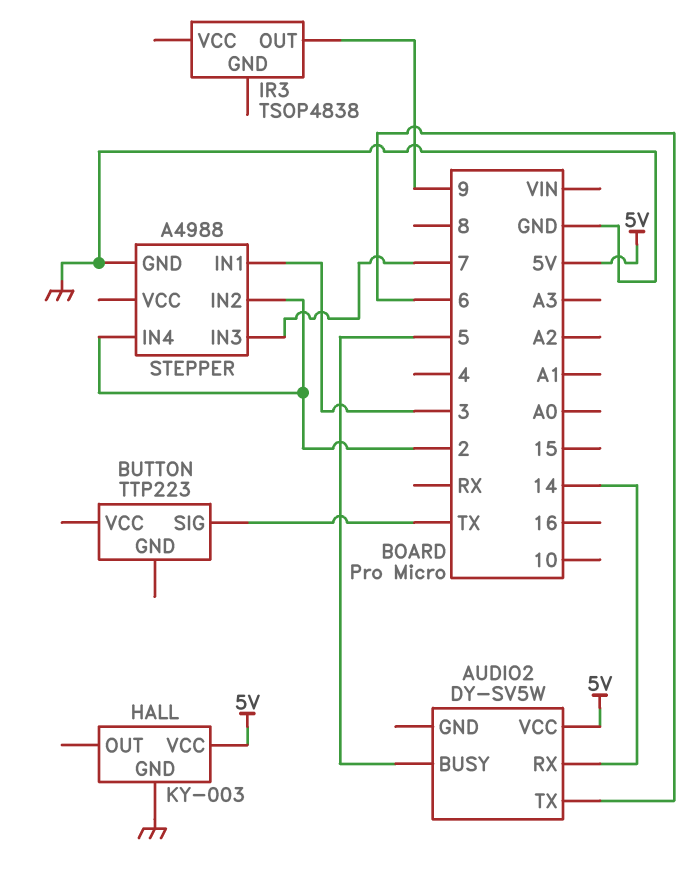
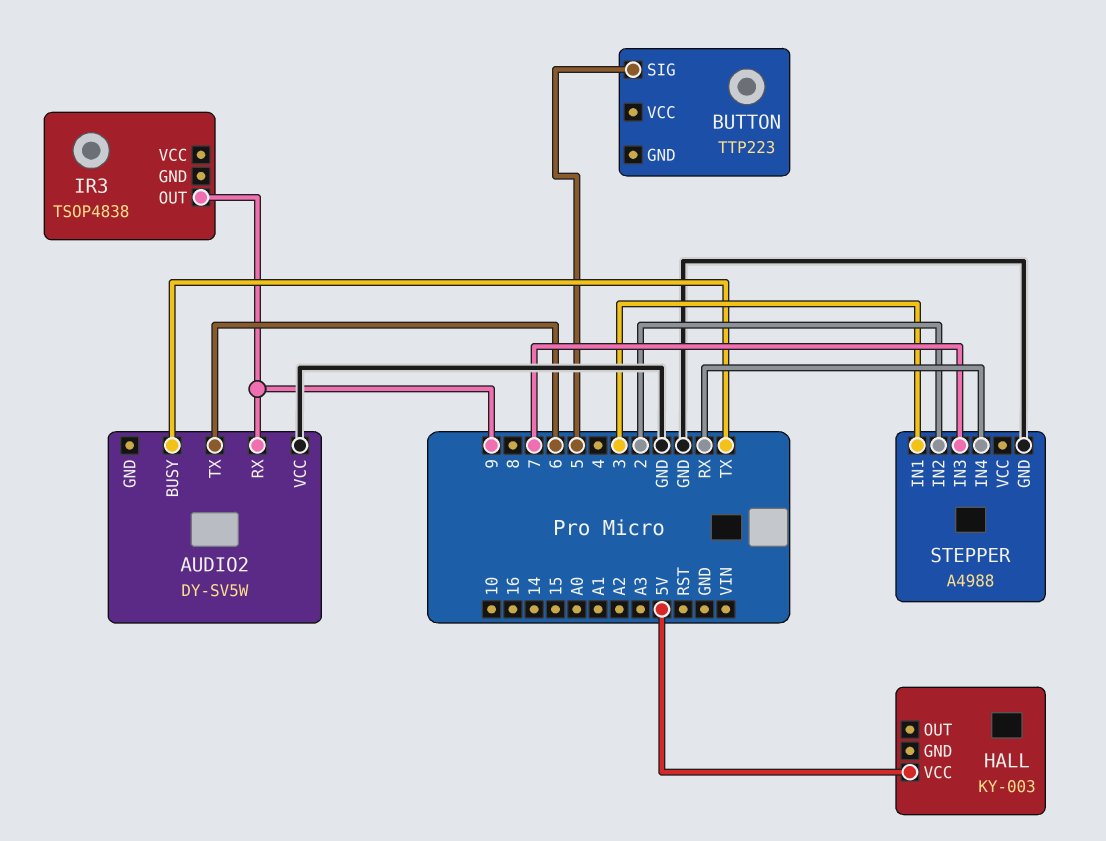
AUDIO2 pin BUSY: 5 -> TX
AUDIO2 pin RX: 14 -> 9
AUDIO2 pin VCC: 5V -> GND
BUTTON pin SIG: TX -> 5
HALL pin GND: GND -> none
STEPPER pin IN4: 2 -> RX

